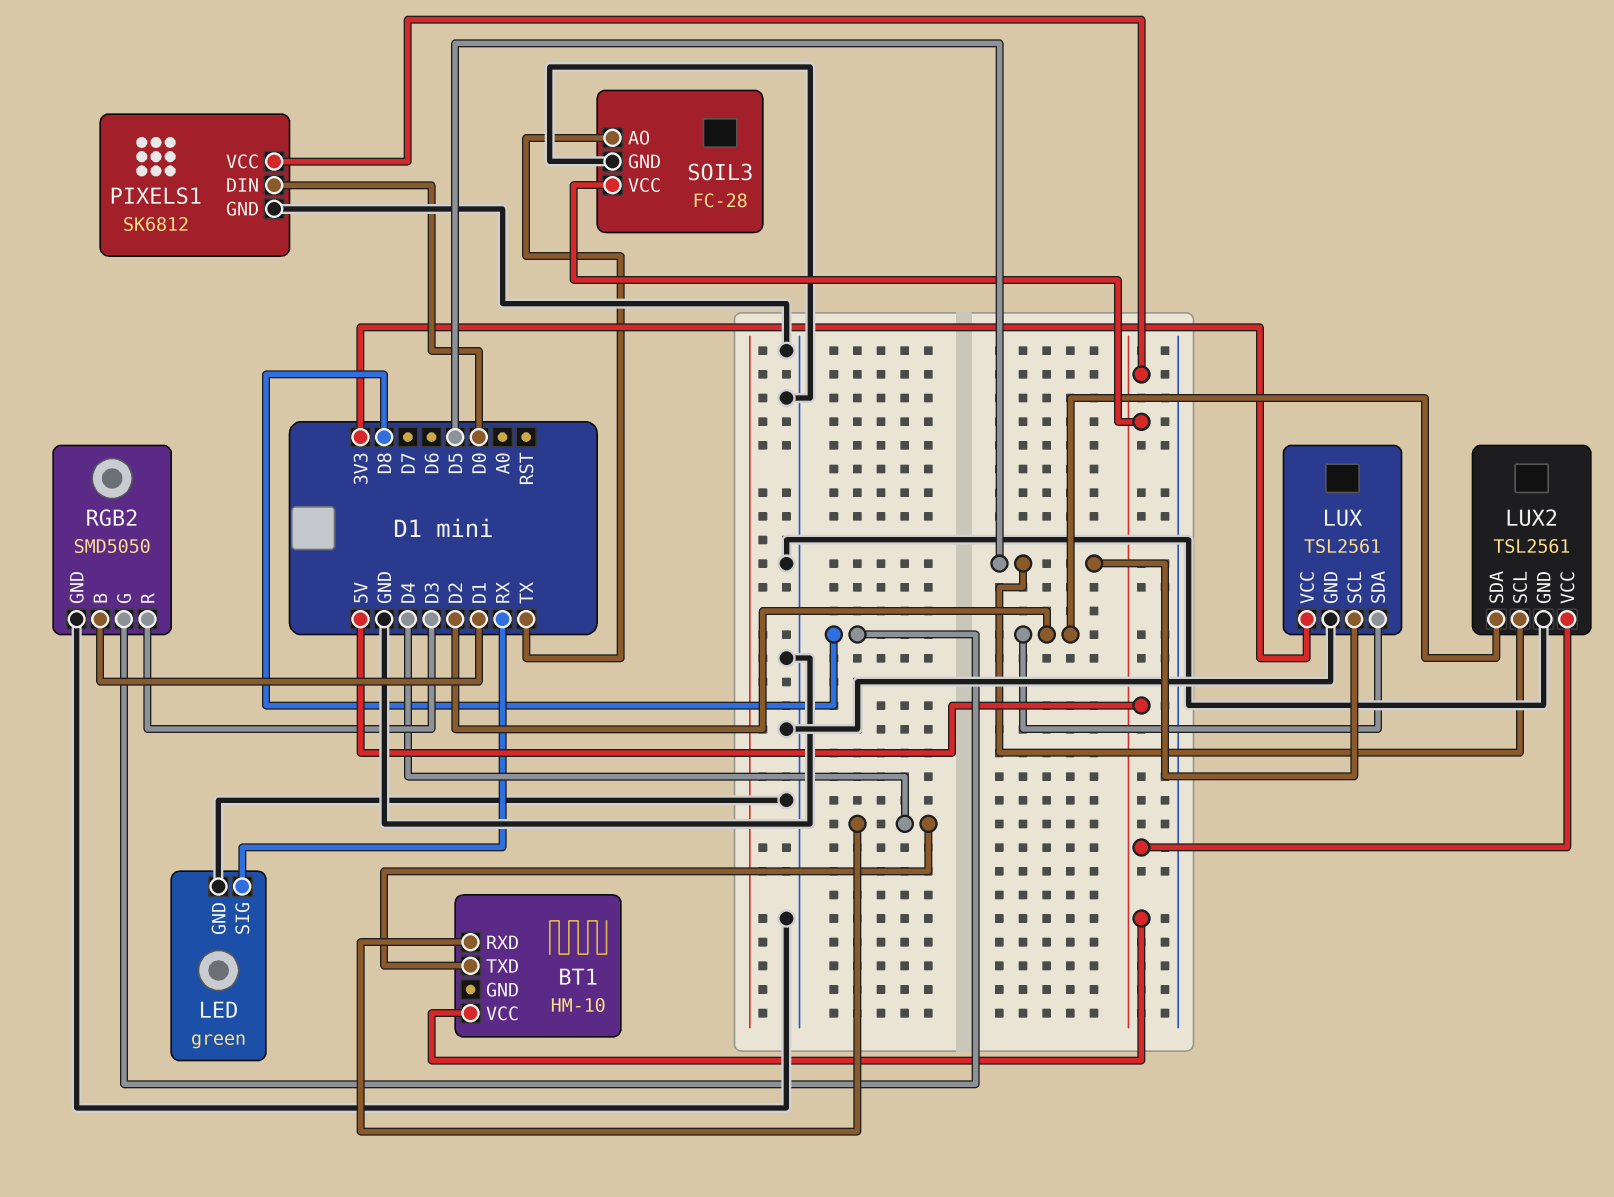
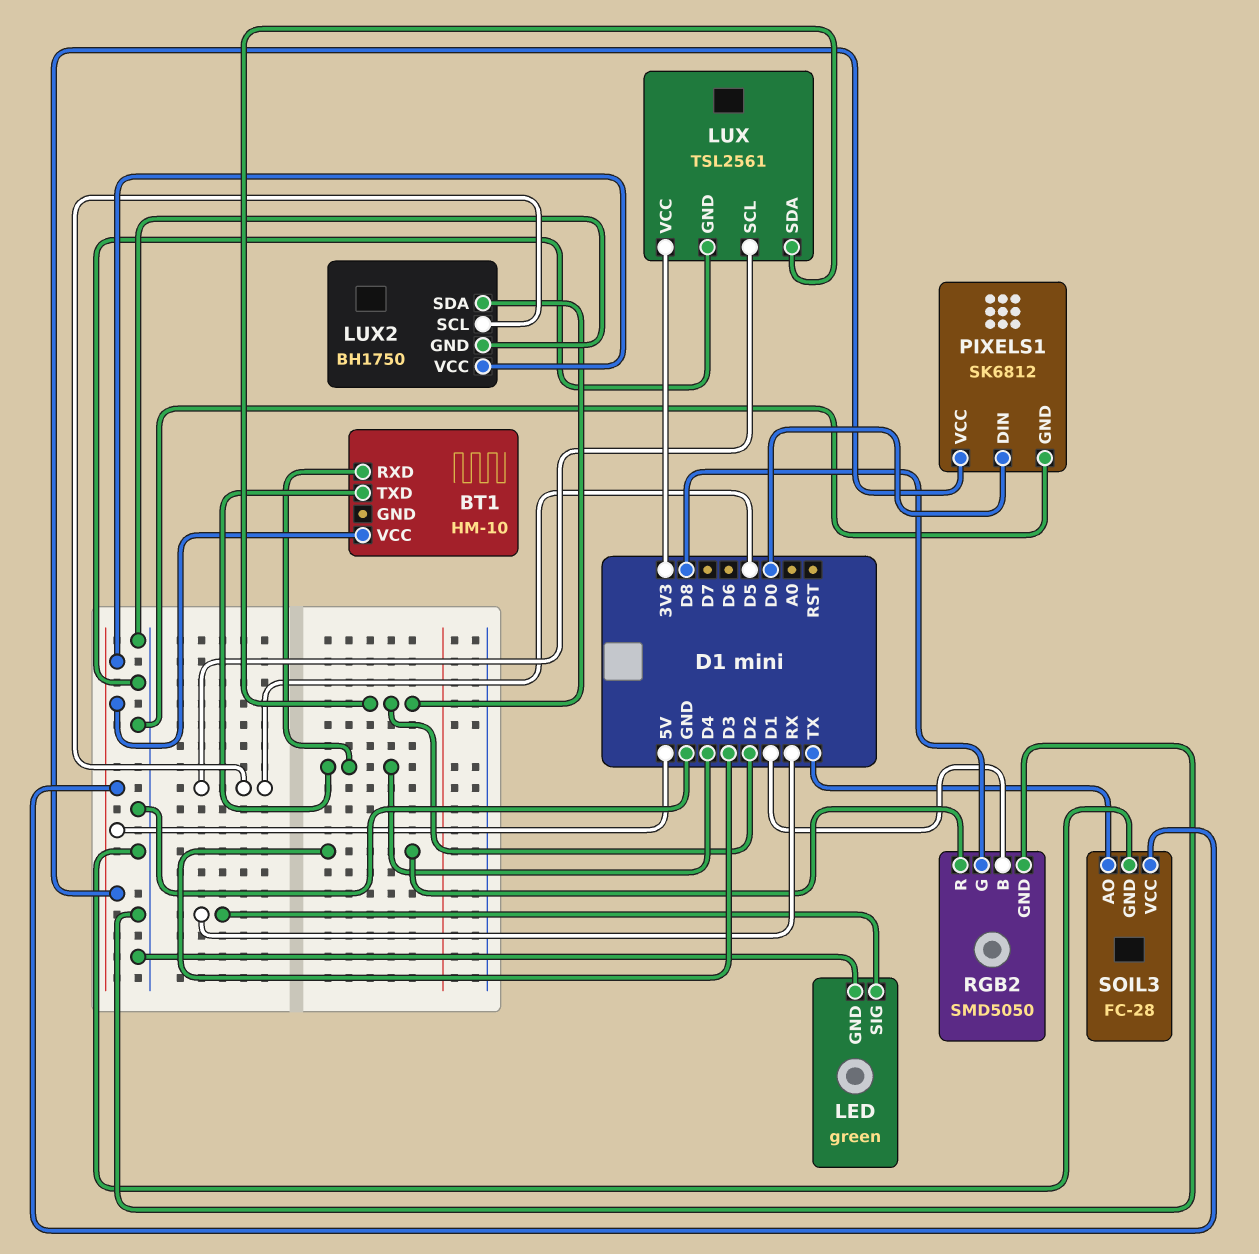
LUX2: TSL2561 -> BH1750

